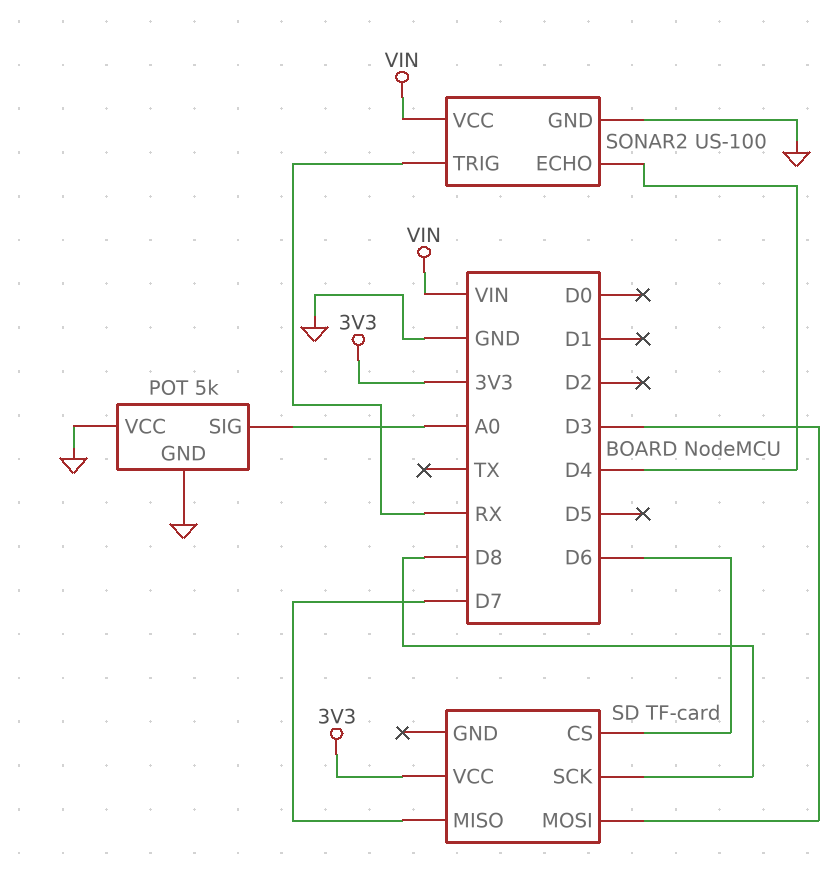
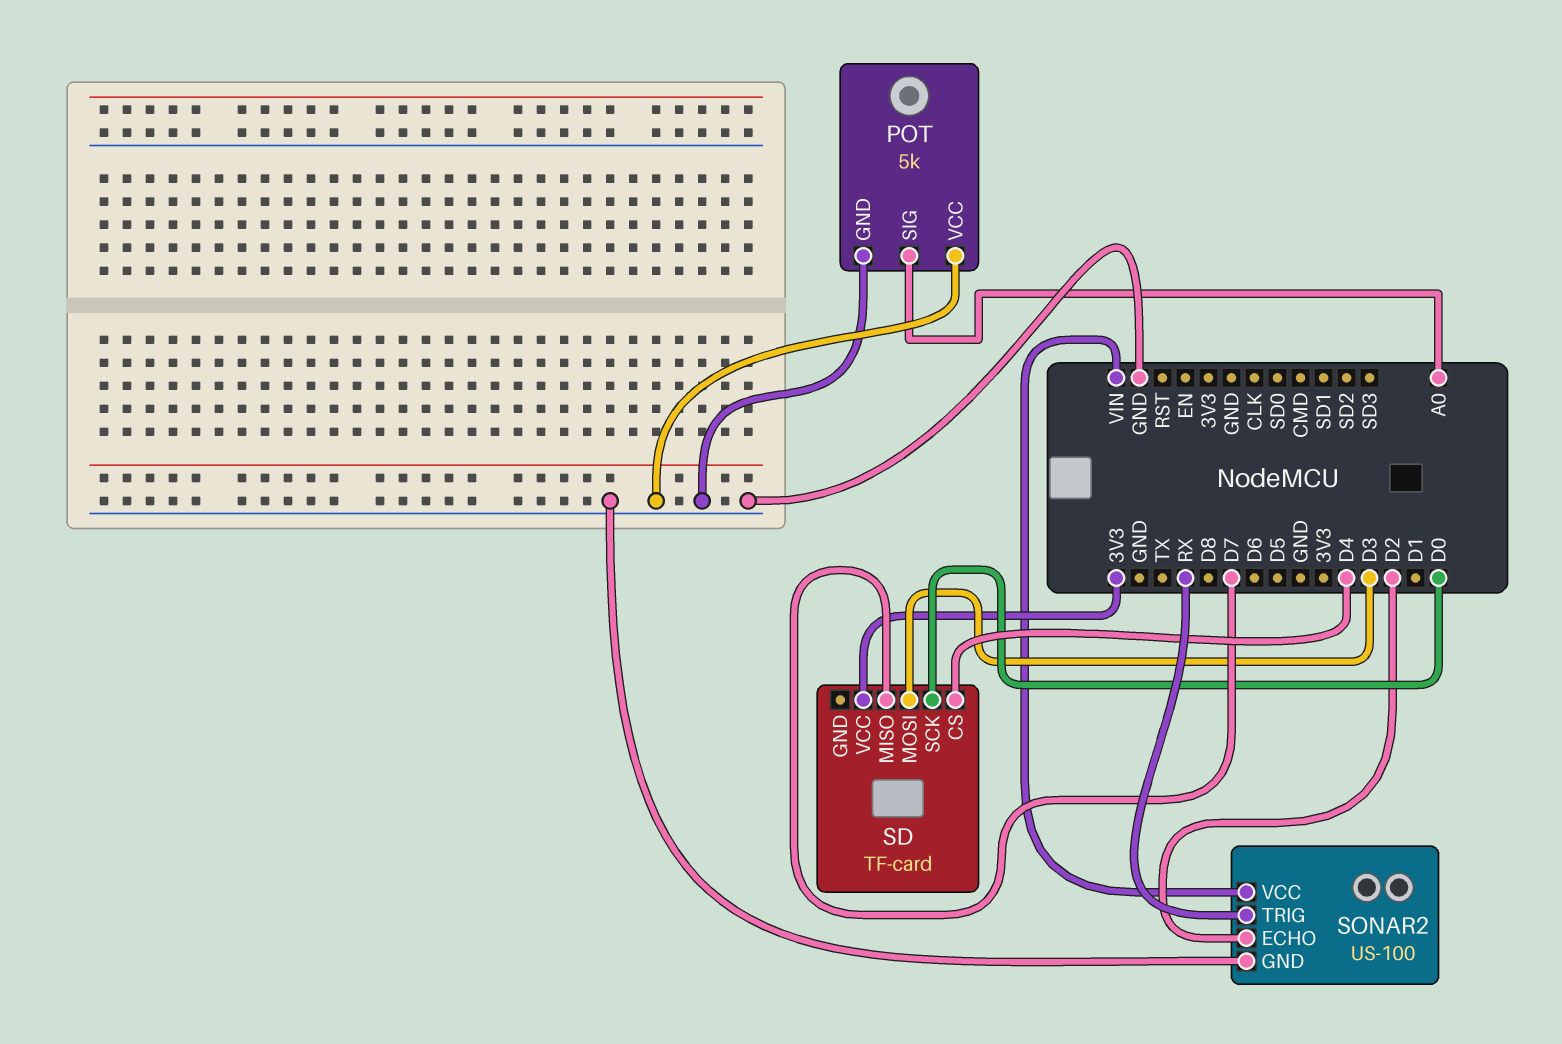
SD pin CS: D6 -> D4
SD pin SCK: D8 -> D0
SONAR2 pin ECHO: D4 -> D2

